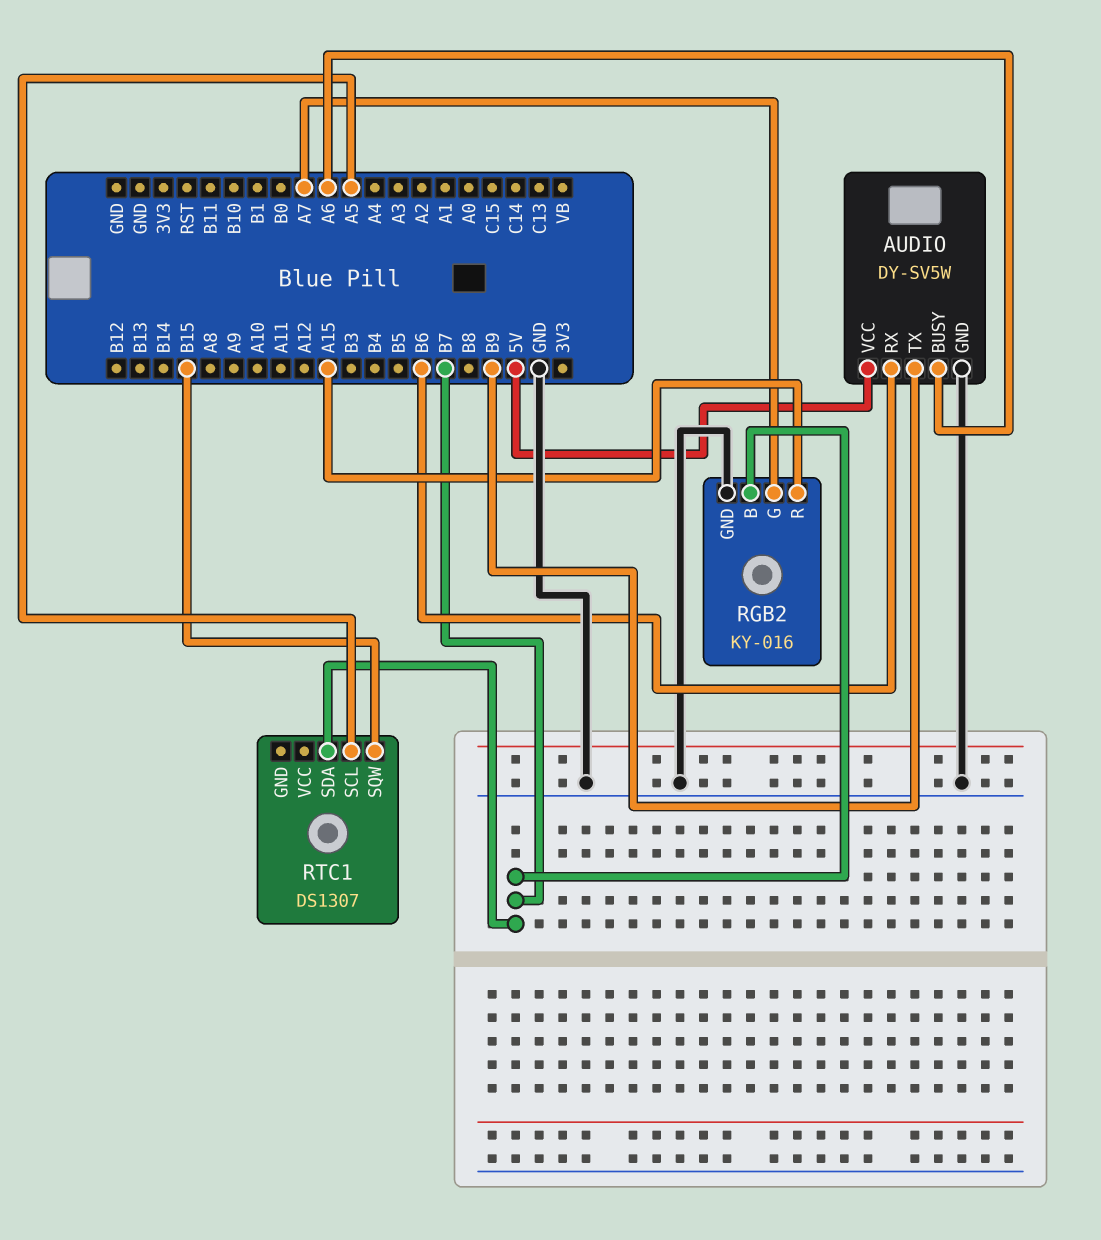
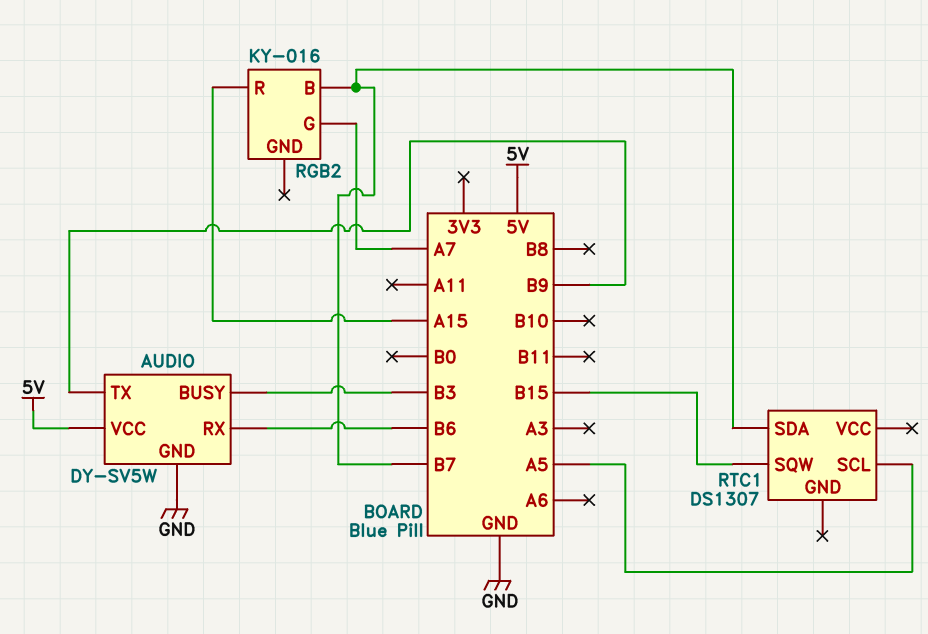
AUDIO pin BUSY: A6 -> B3
RGB2 pin GND: GND -> none

